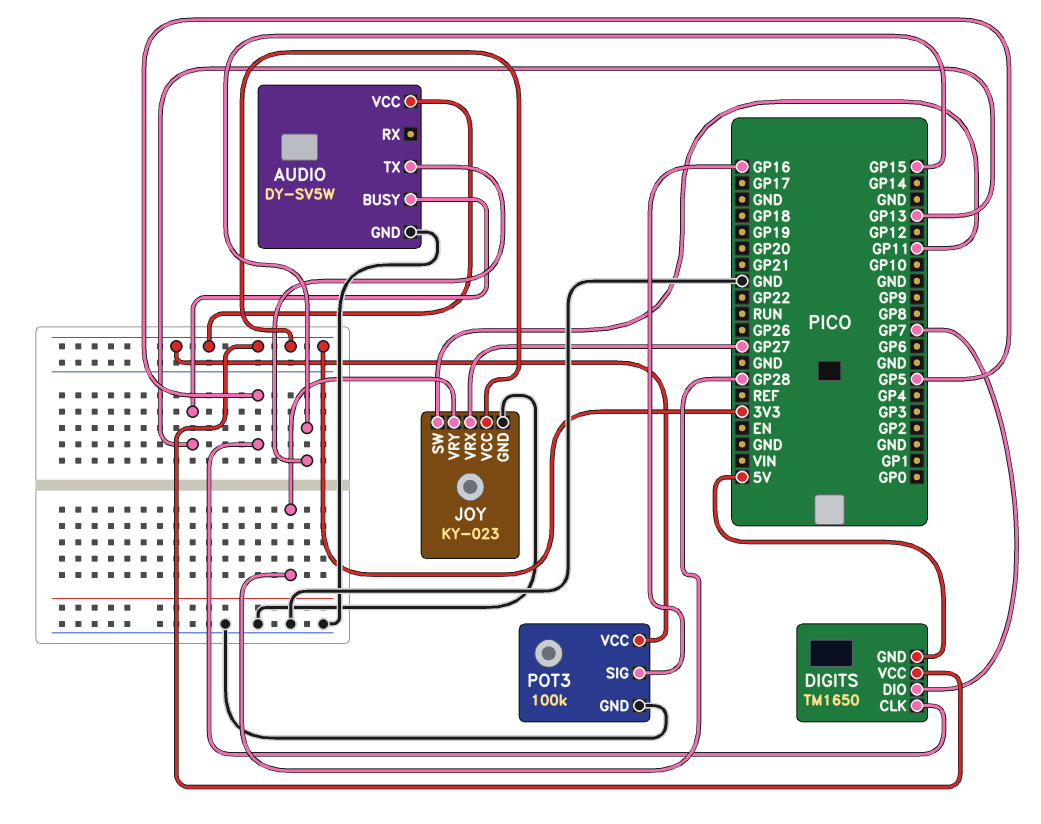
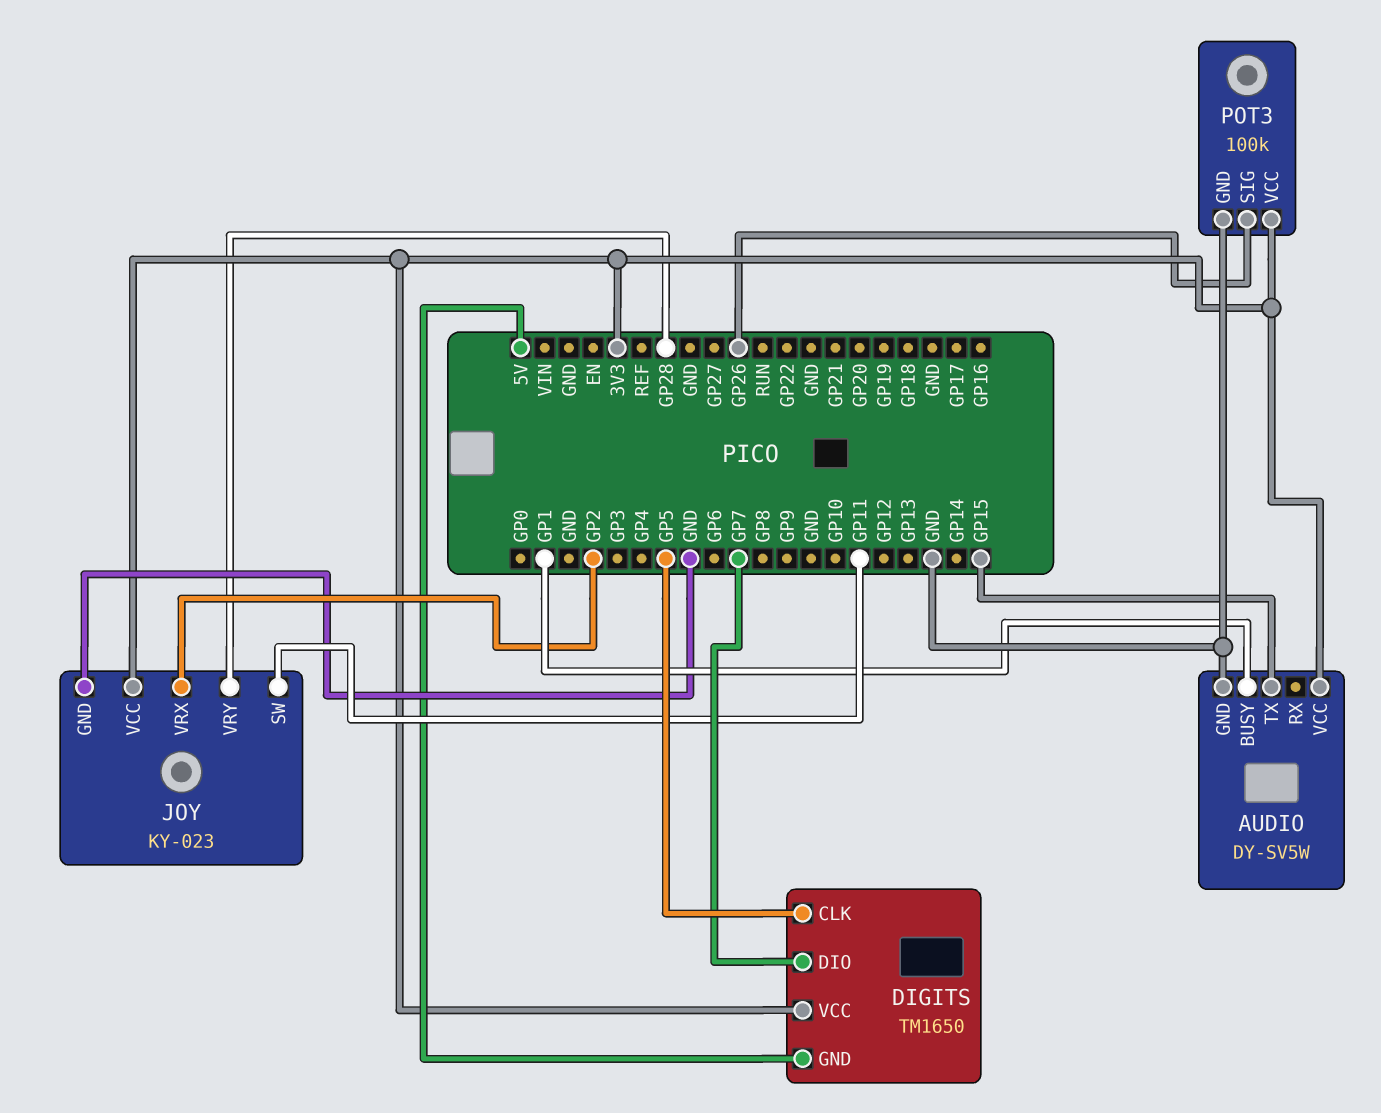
AUDIO pin BUSY: GP13 -> GP1
JOY pin VRX: GP27 -> GP2
POT3 pin SIG: GP16 -> GP26

